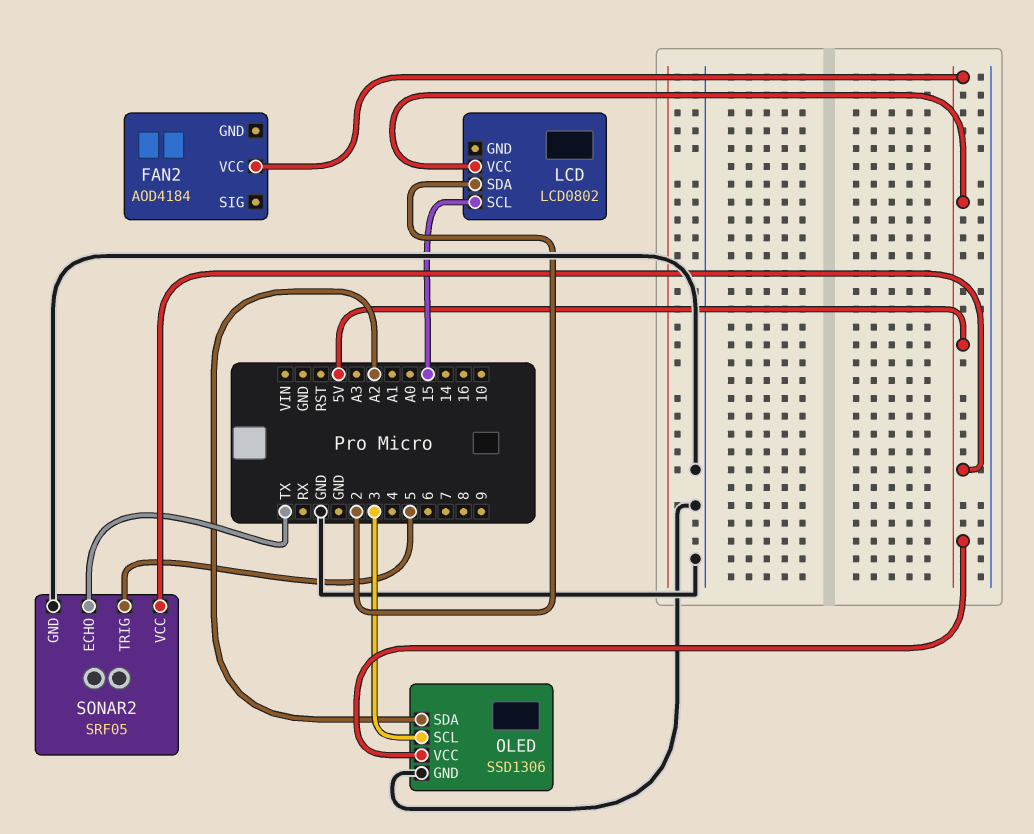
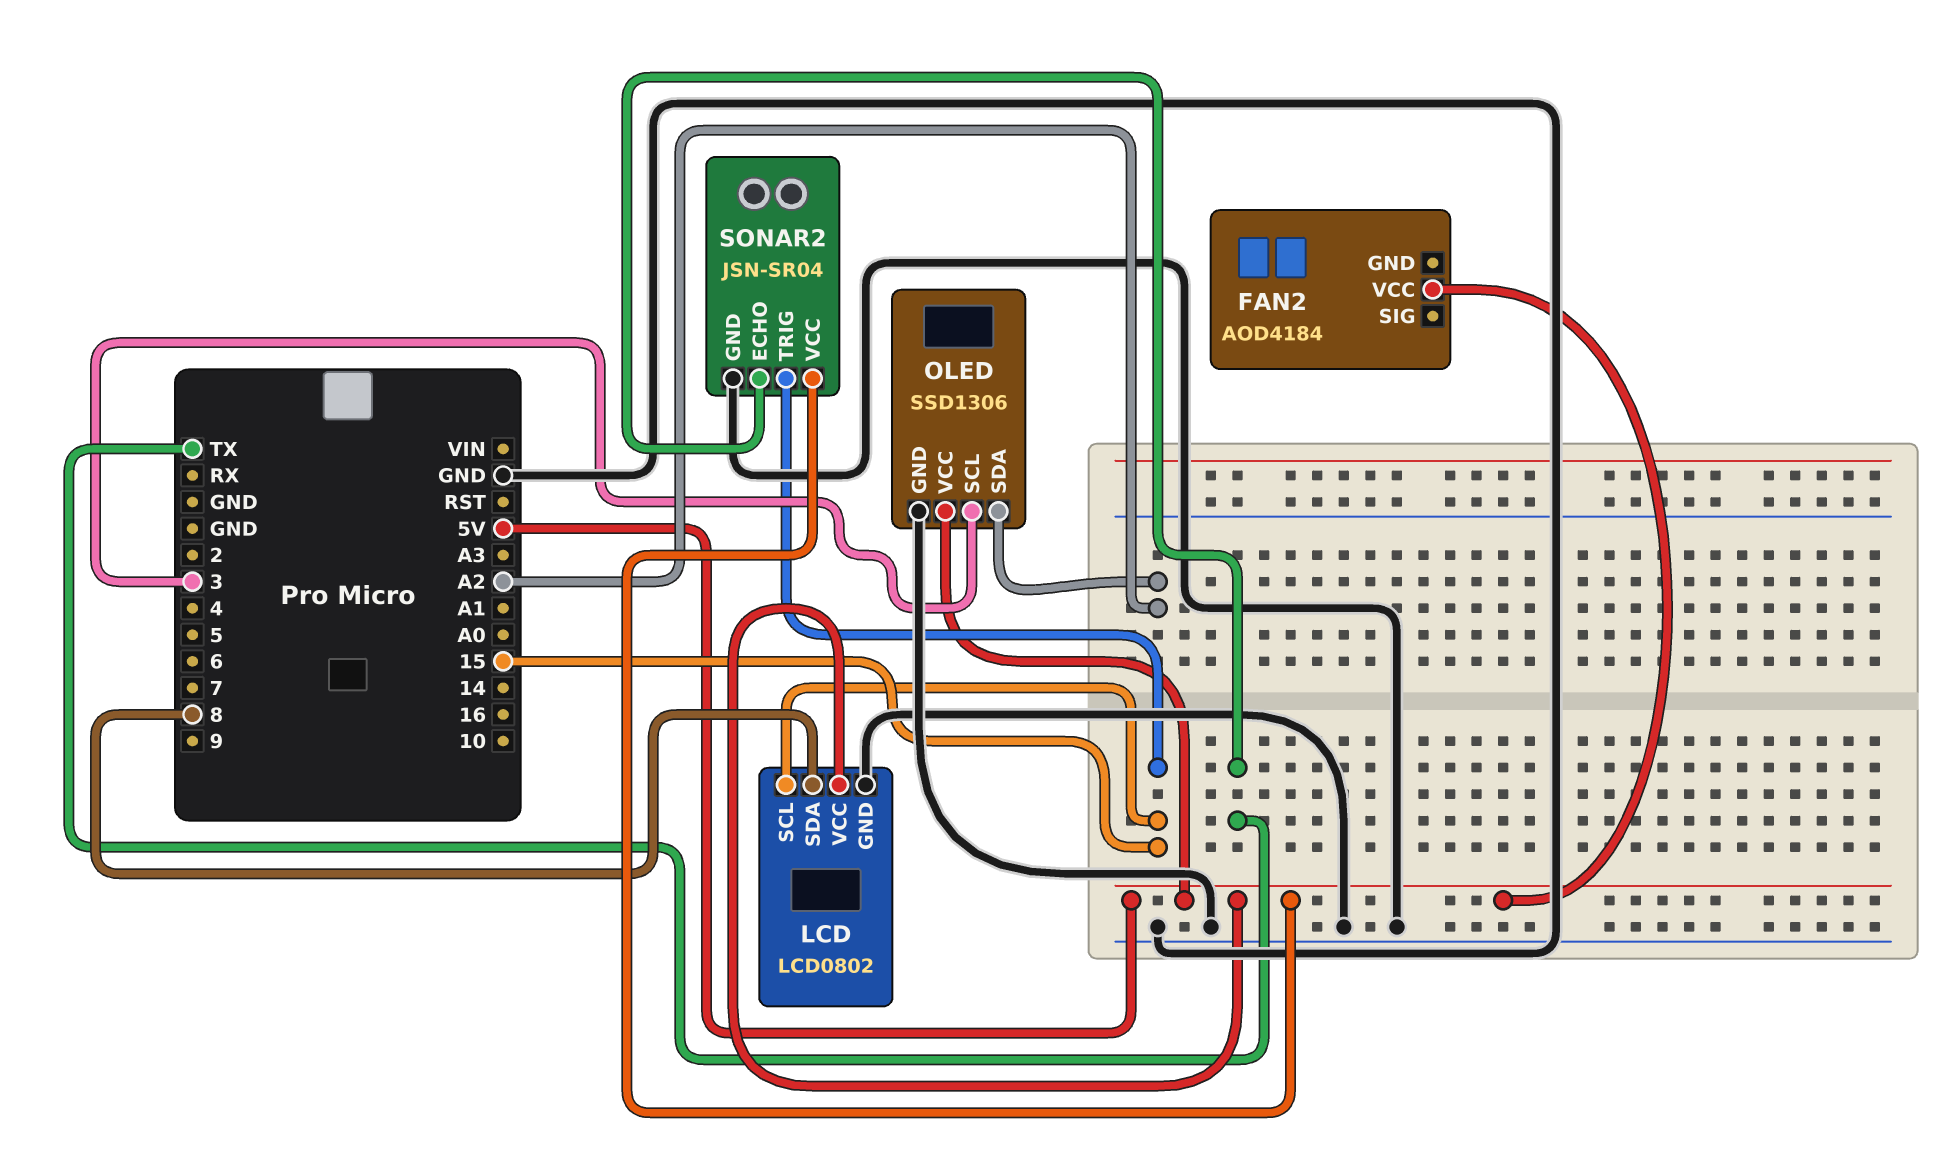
LCD pin GND: none -> GND
LCD pin SDA: 2 -> 8
SONAR2: SRF05 -> JSN-SR04
SONAR2 pin TRIG: 5 -> 15

